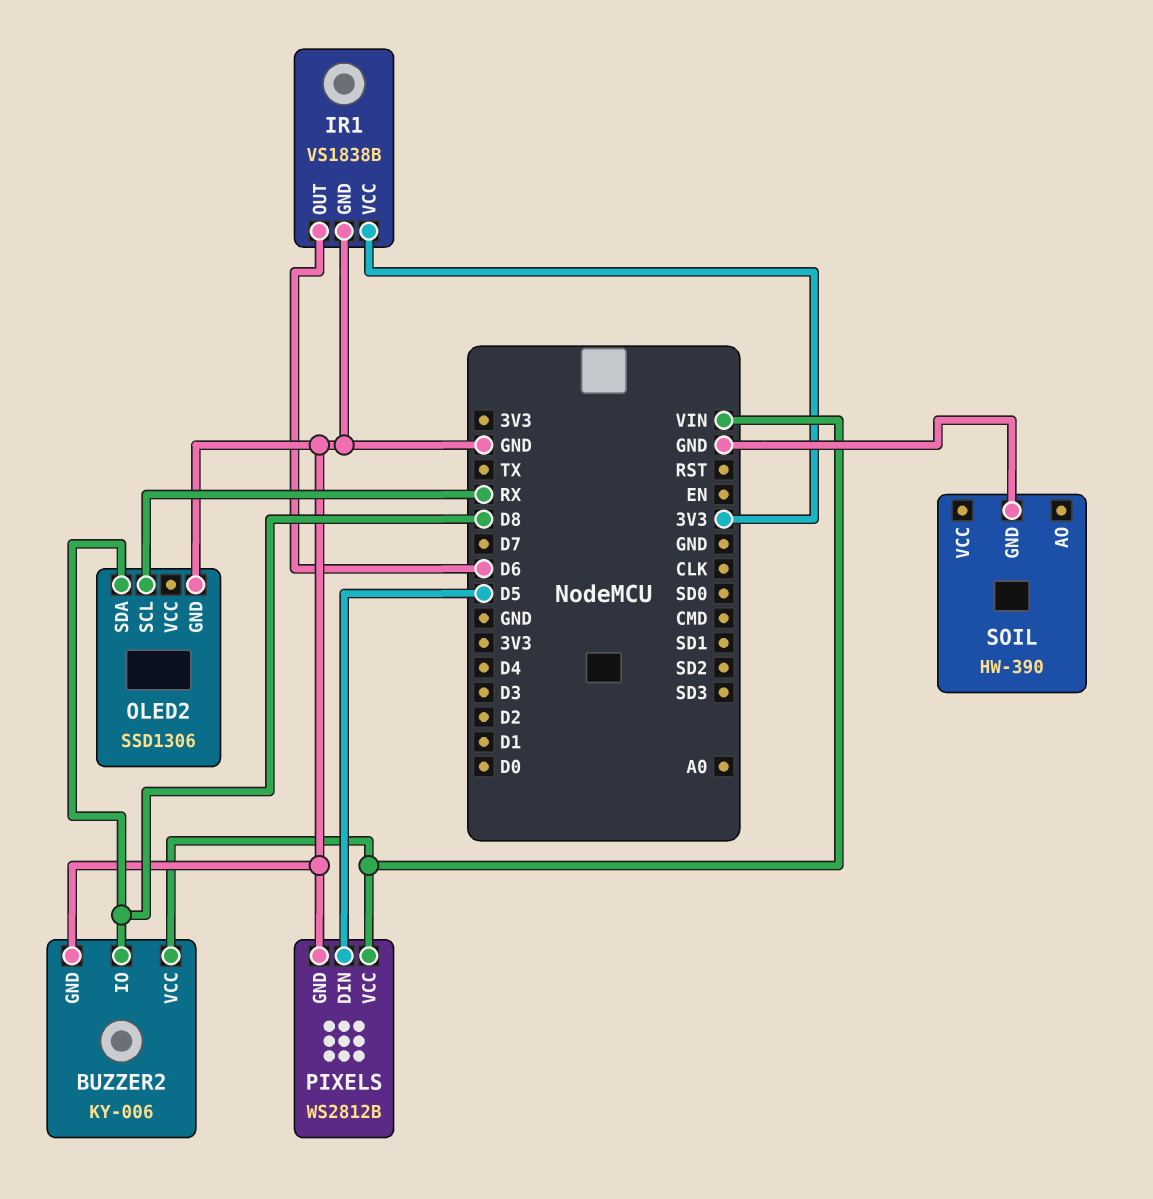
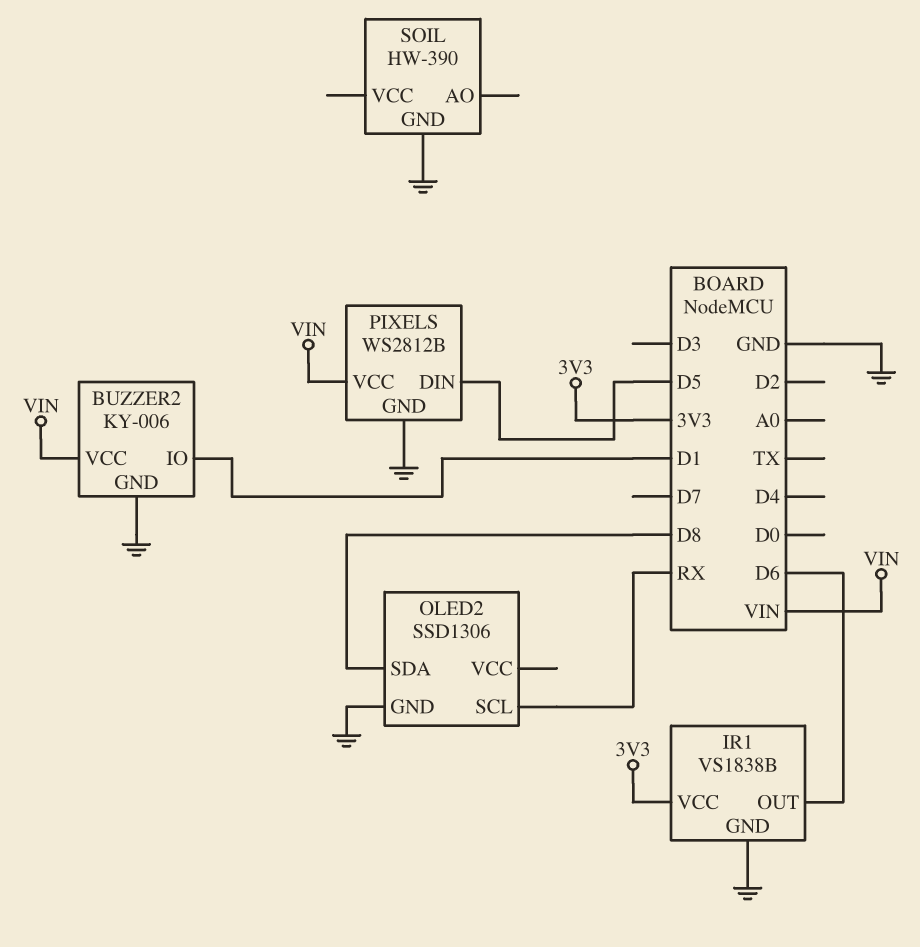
BUZZER2 pin IO: D8 -> D1

